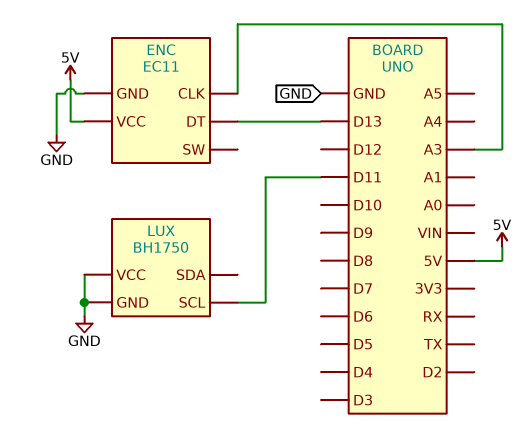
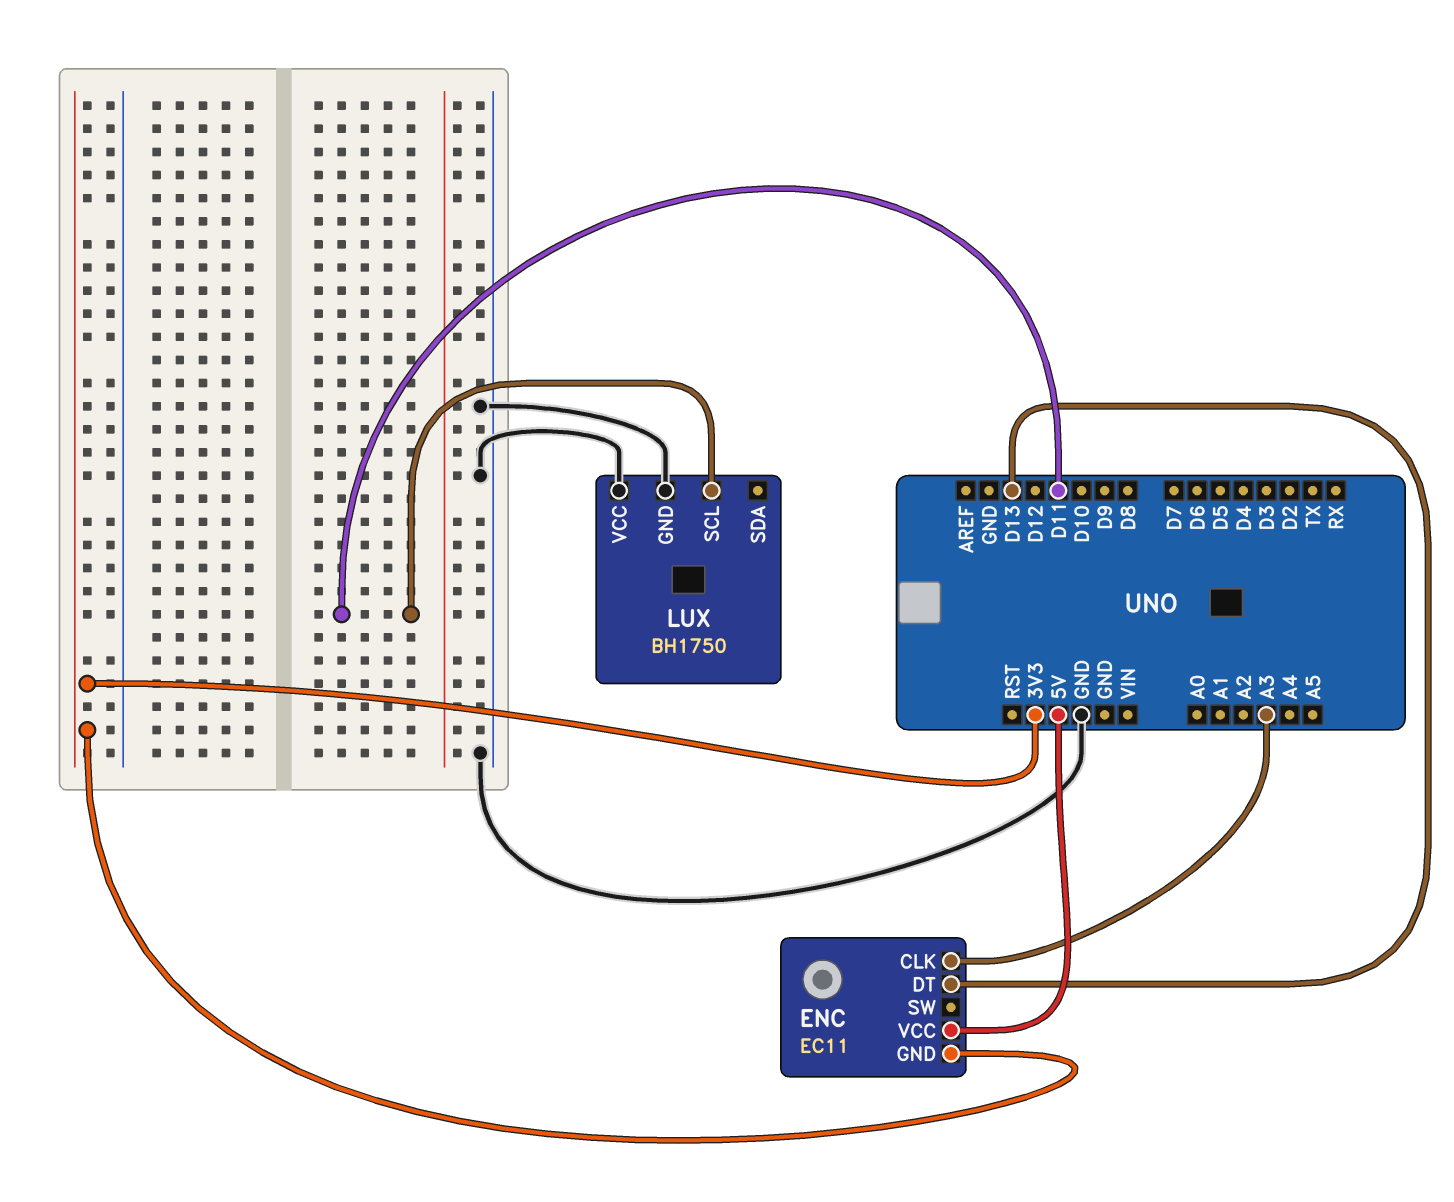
ENC pin GND: GND -> 3V3

